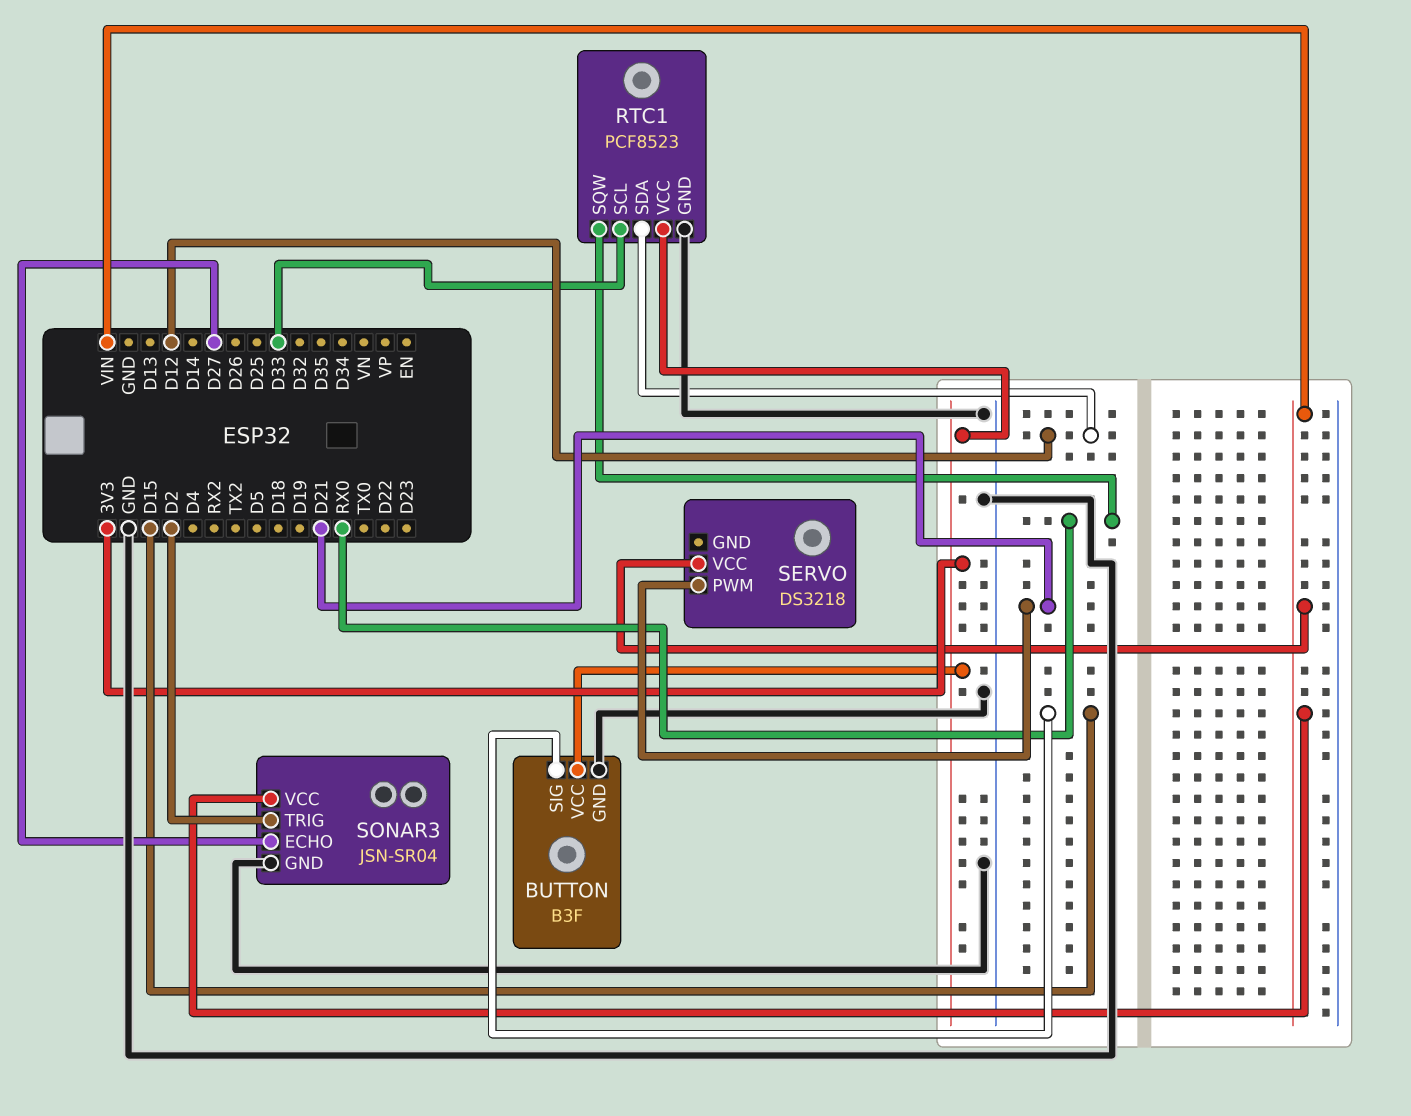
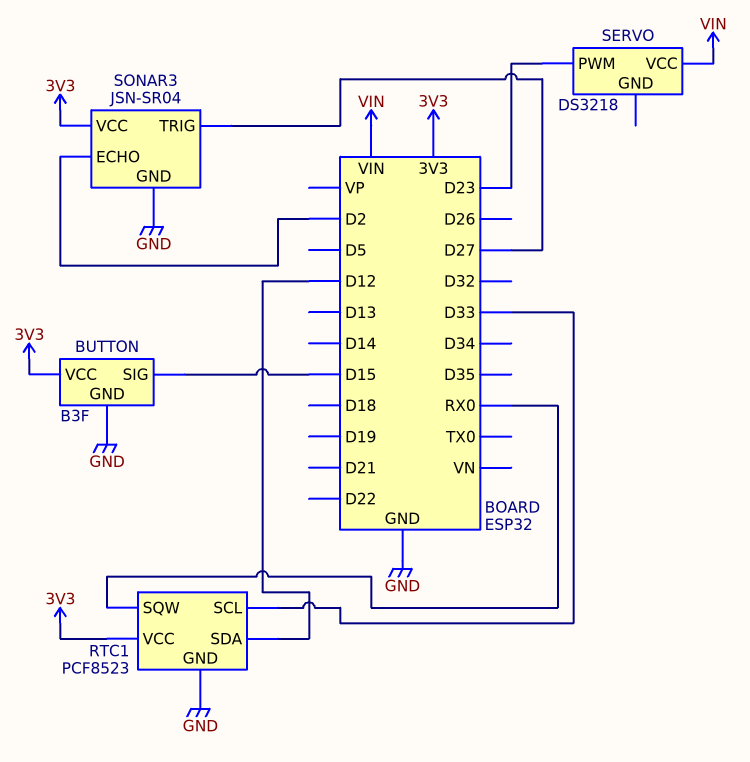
SERVO pin PWM: D21 -> D23
SONAR3 pin ECHO: D27 -> D2
SONAR3 pin TRIG: D2 -> D27
SONAR3 pin VCC: VIN -> 3V3

